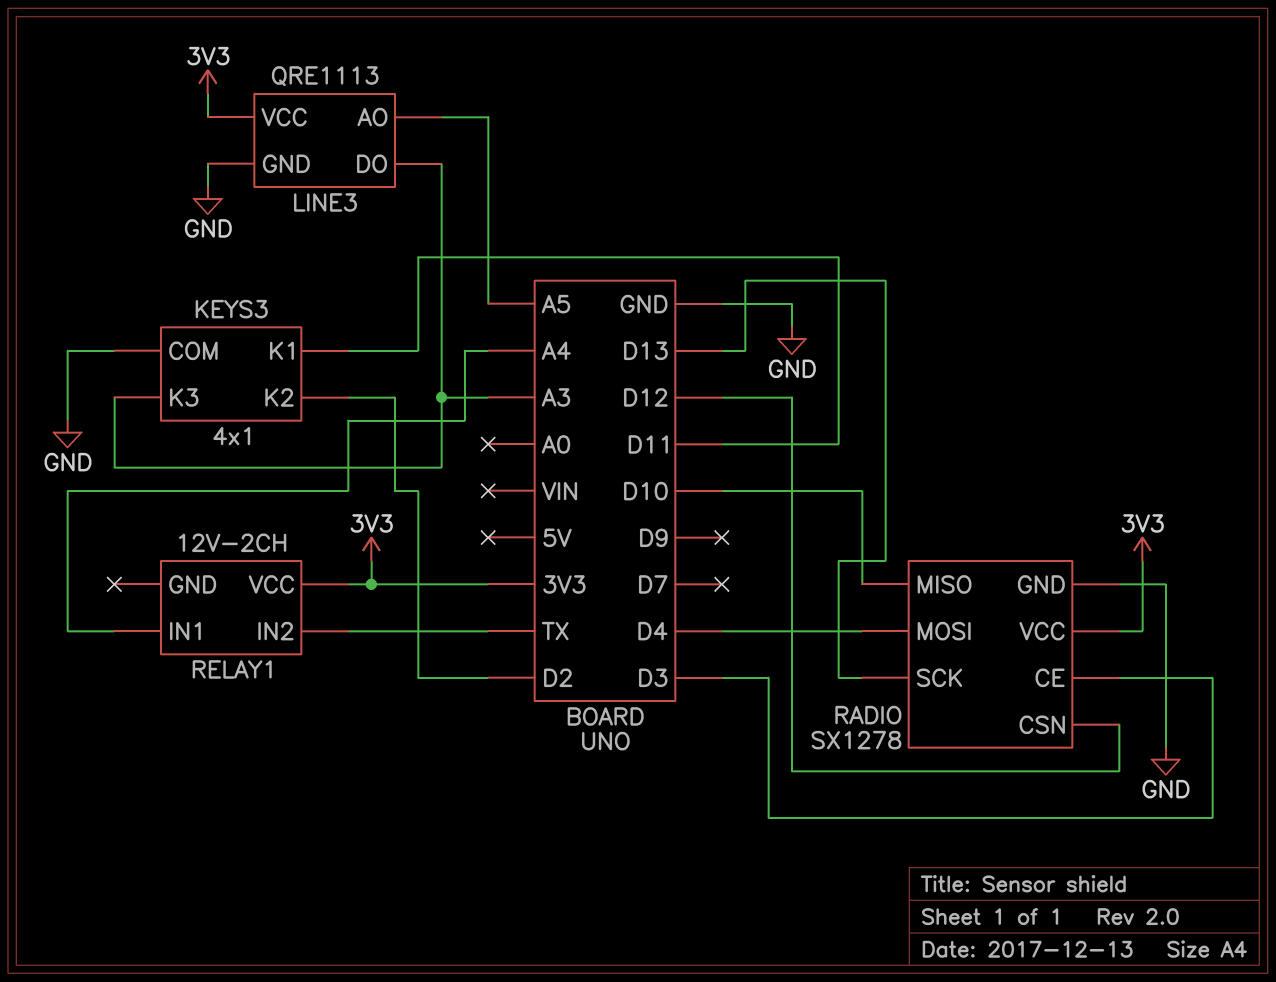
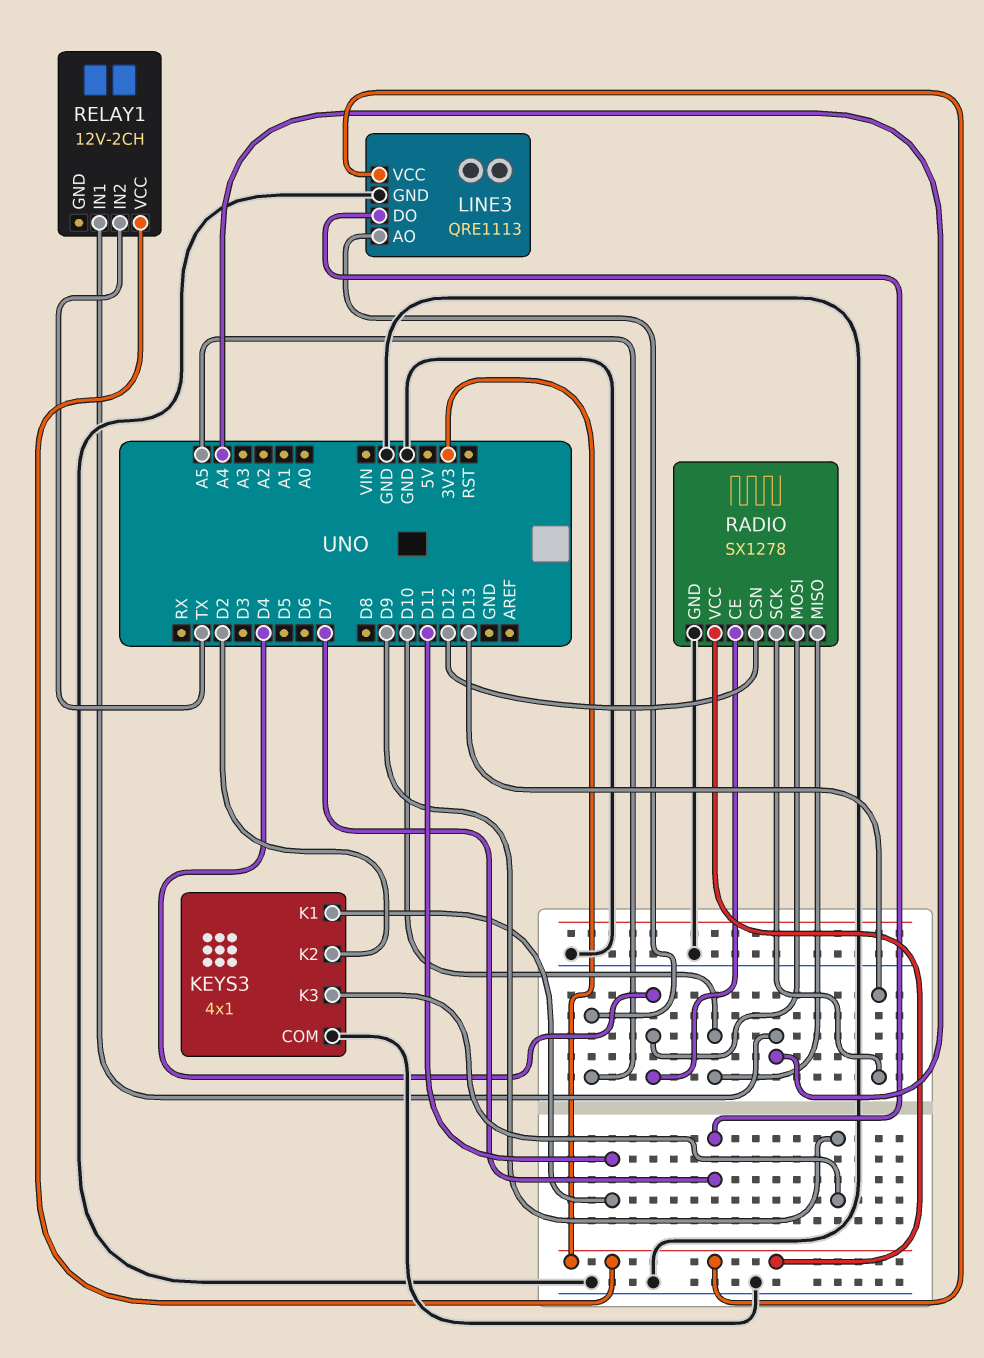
KEYS3 pin K3: A3 -> D9
LINE3 pin DO: A3 -> D7
RADIO pin CE: D3 -> D4

